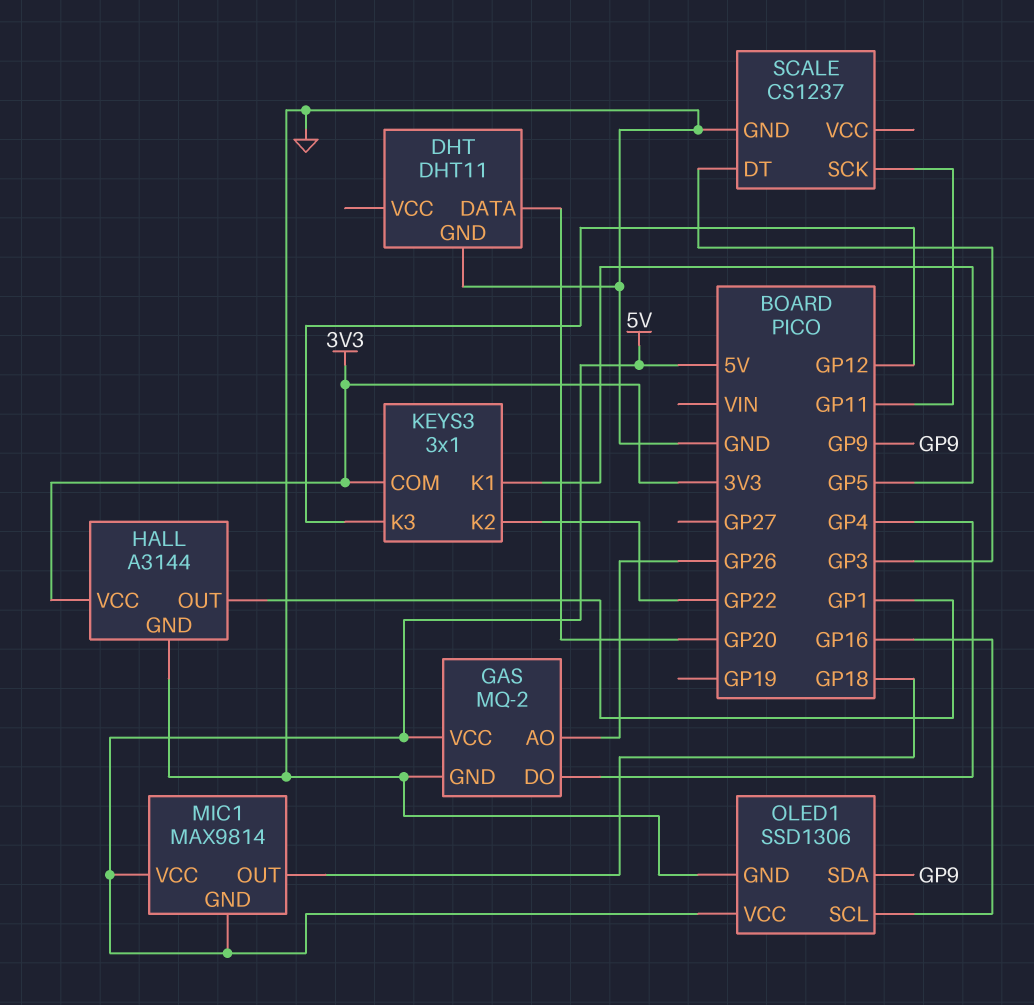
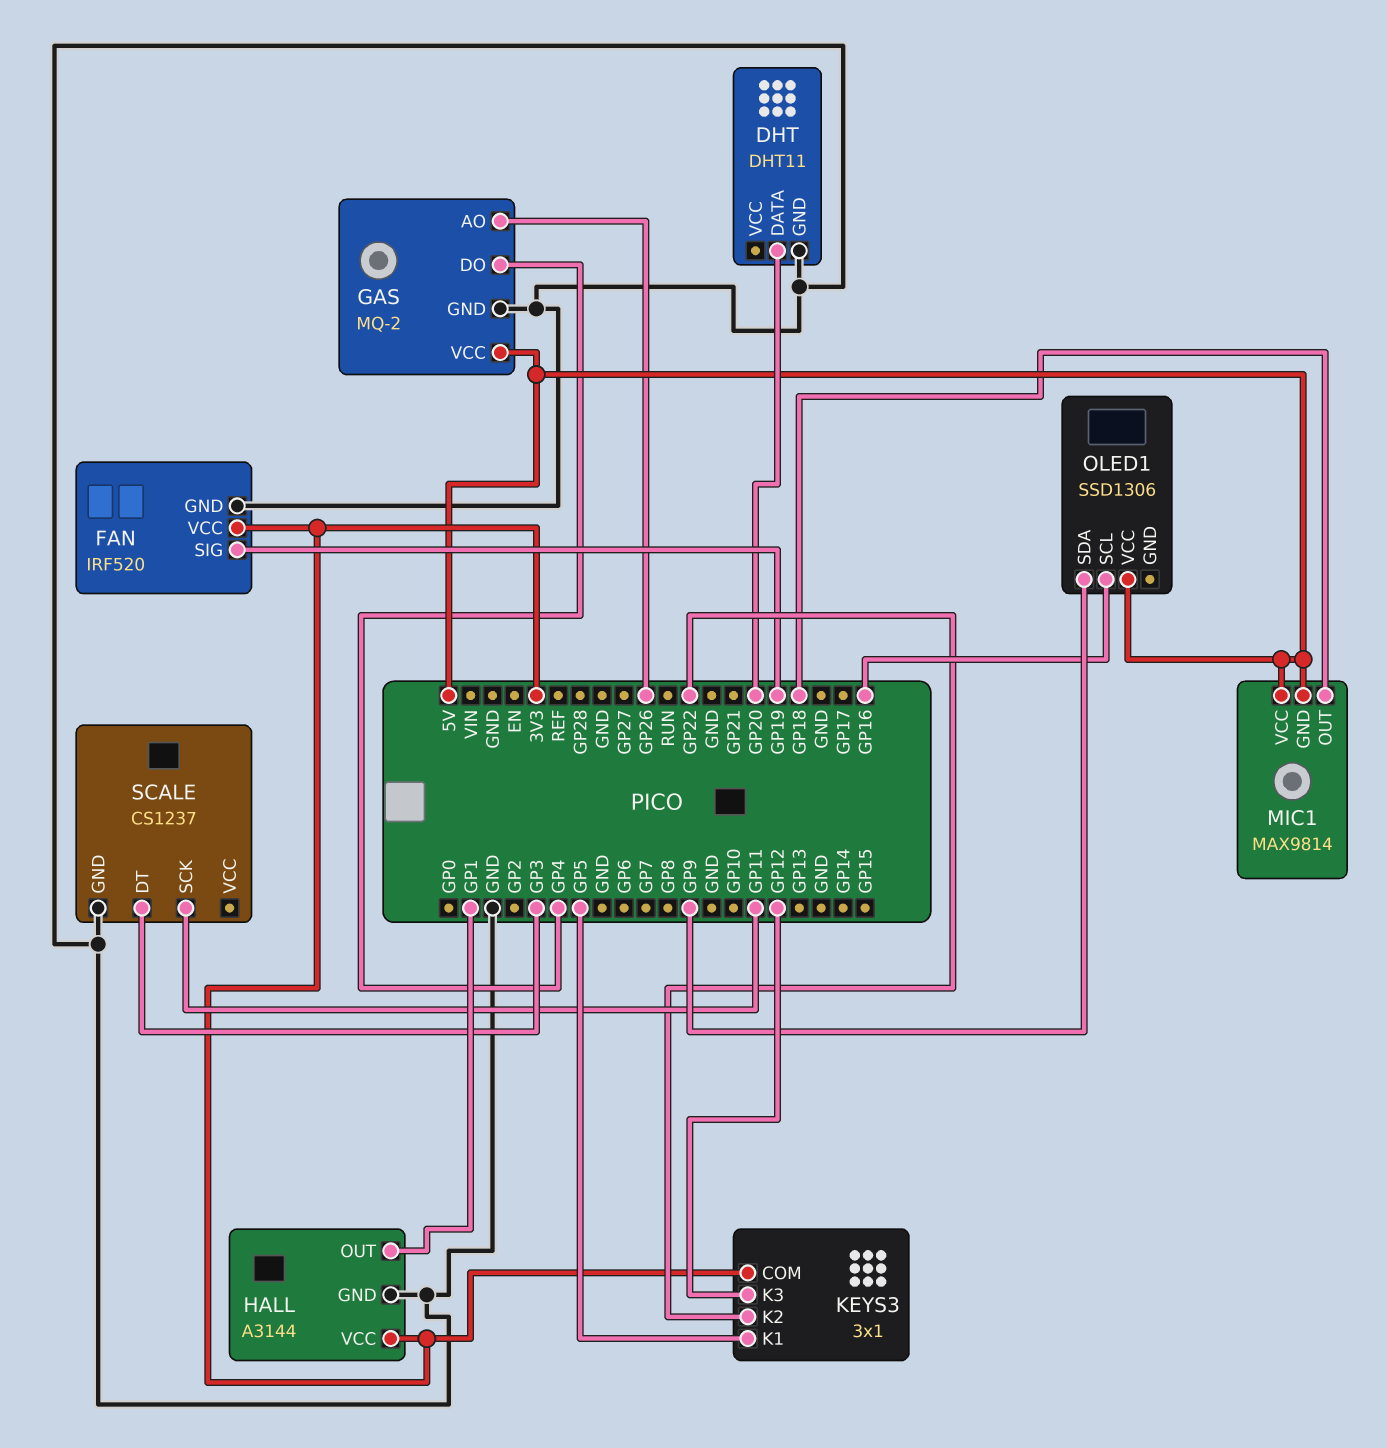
FAN: none -> IRF520
FAN pin GND: none -> GND
FAN pin SIG: none -> GP19
FAN pin VCC: none -> 3V3
OLED1 pin GND: GND -> none

